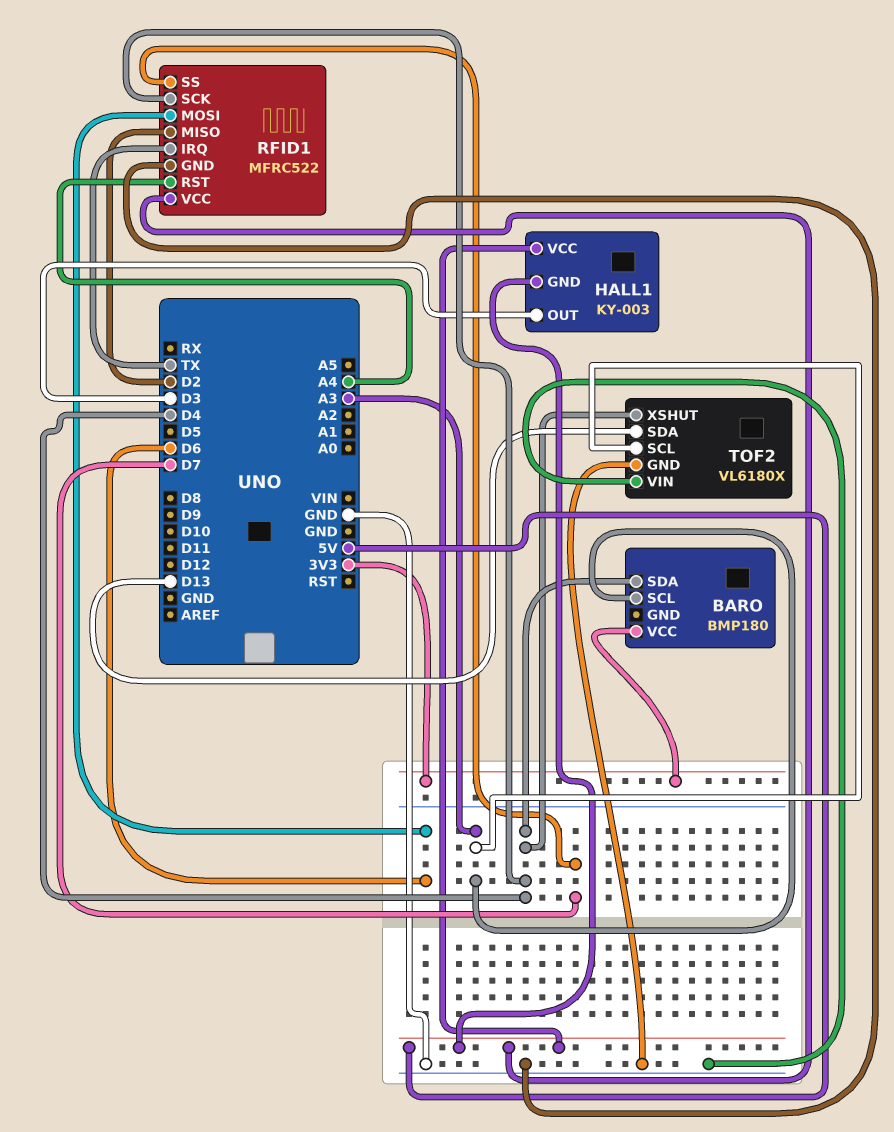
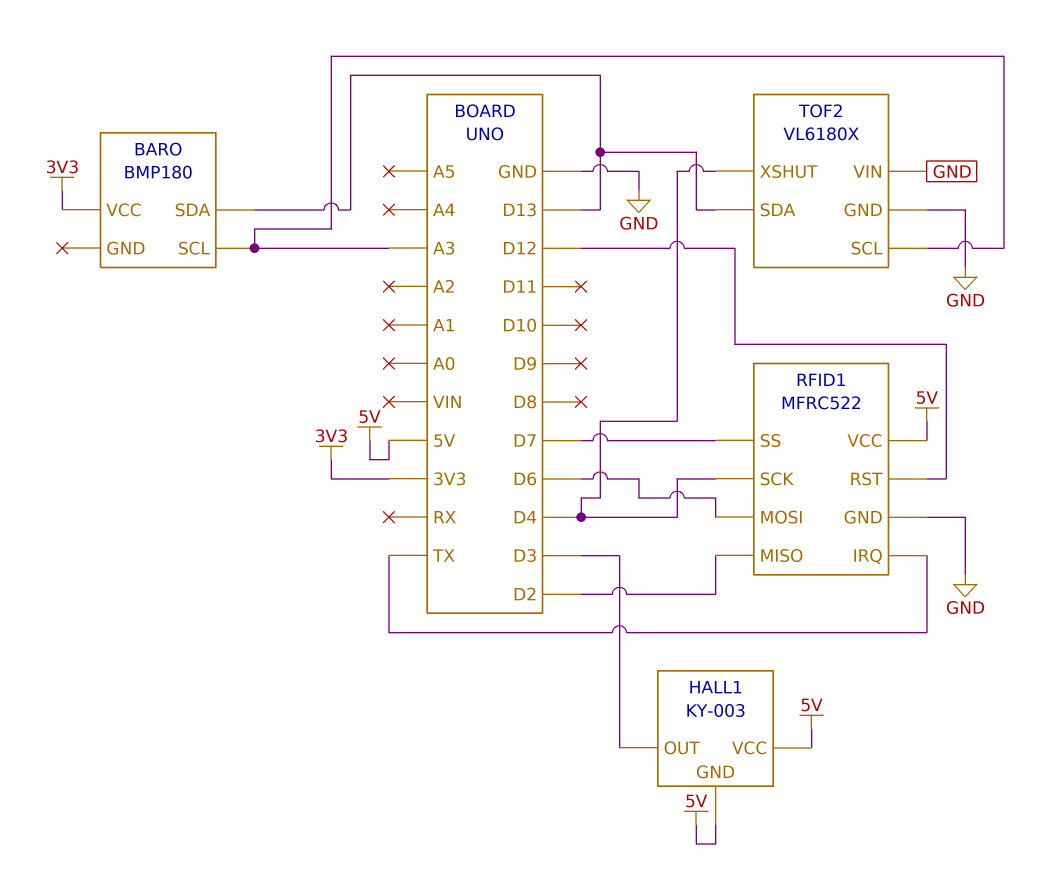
BARO pin SDA: D4 -> D13
RFID1 pin RST: A4 -> D12

